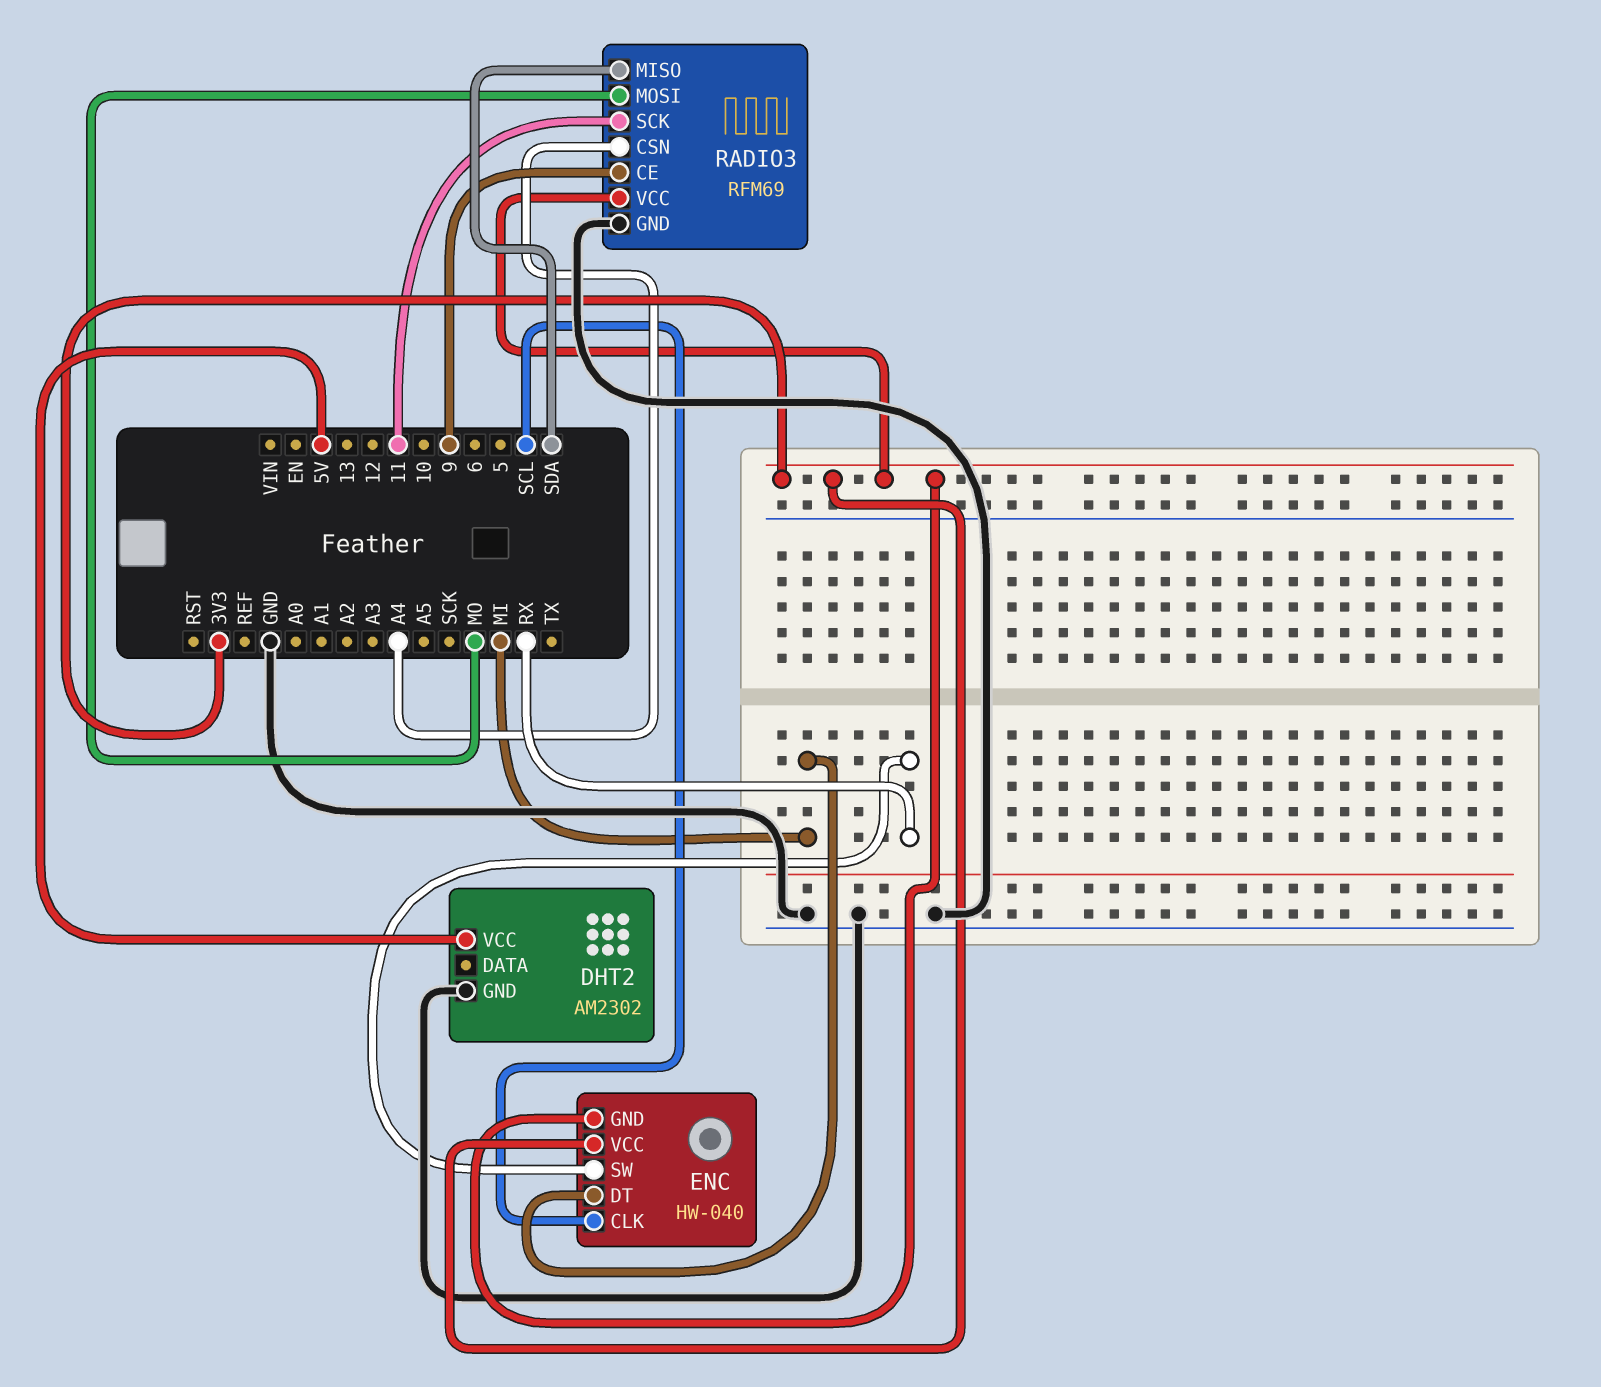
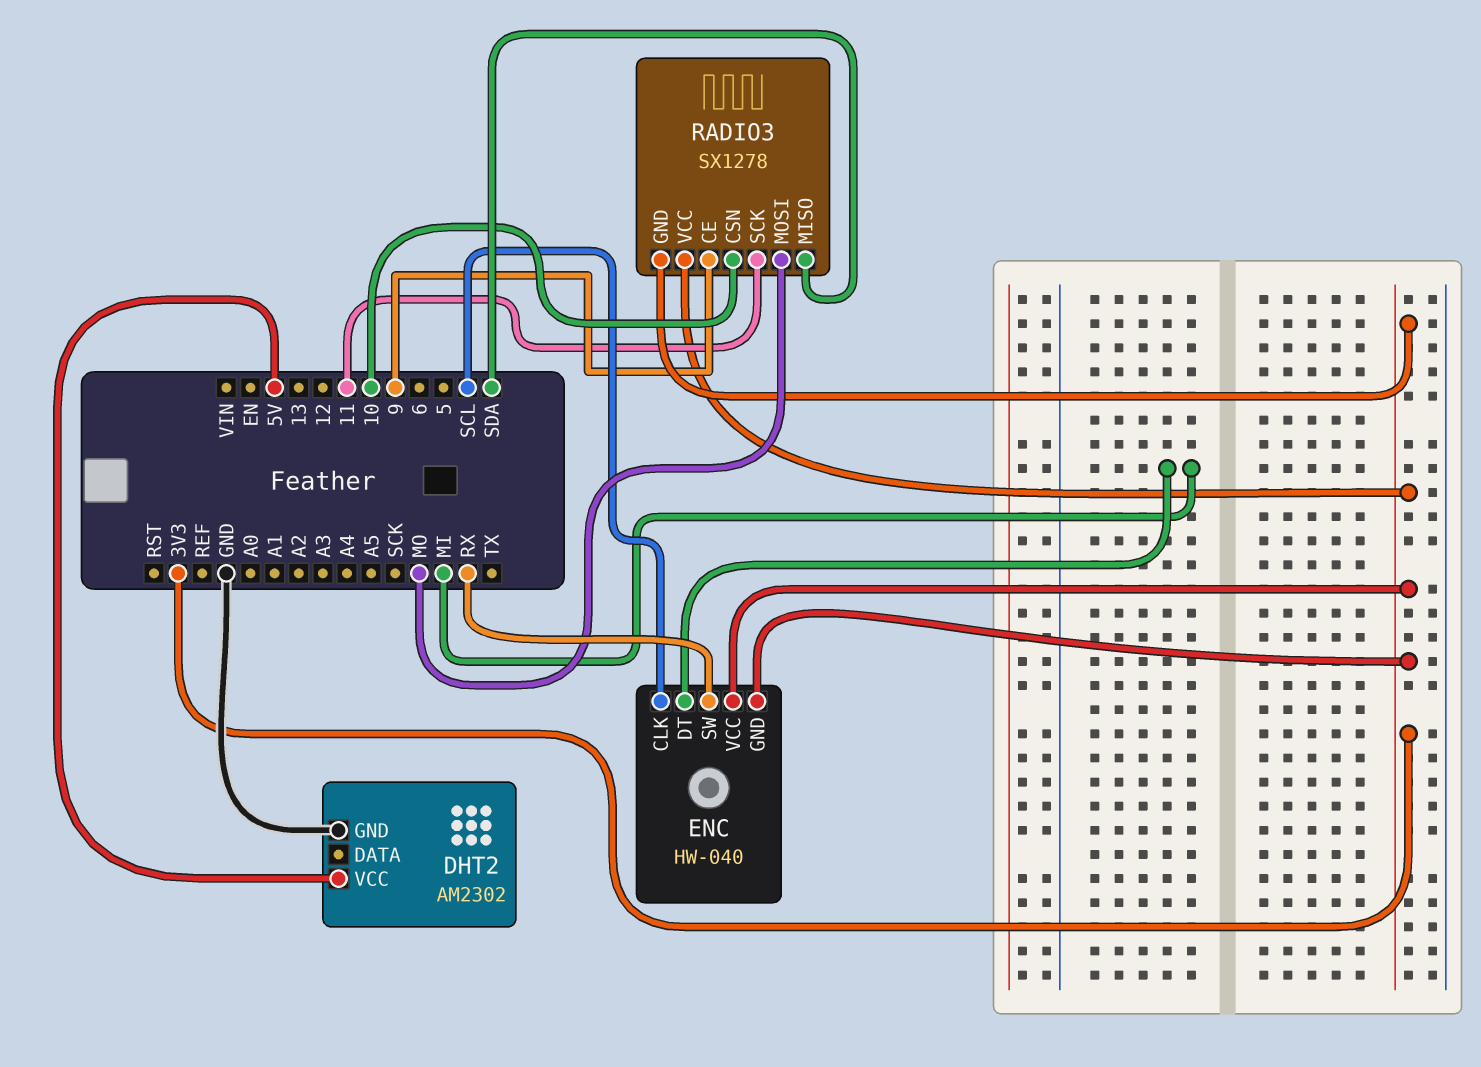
RADIO3: RFM69 -> SX1278
RADIO3 pin CSN: A4 -> 10
RADIO3 pin GND: GND -> 3V3

